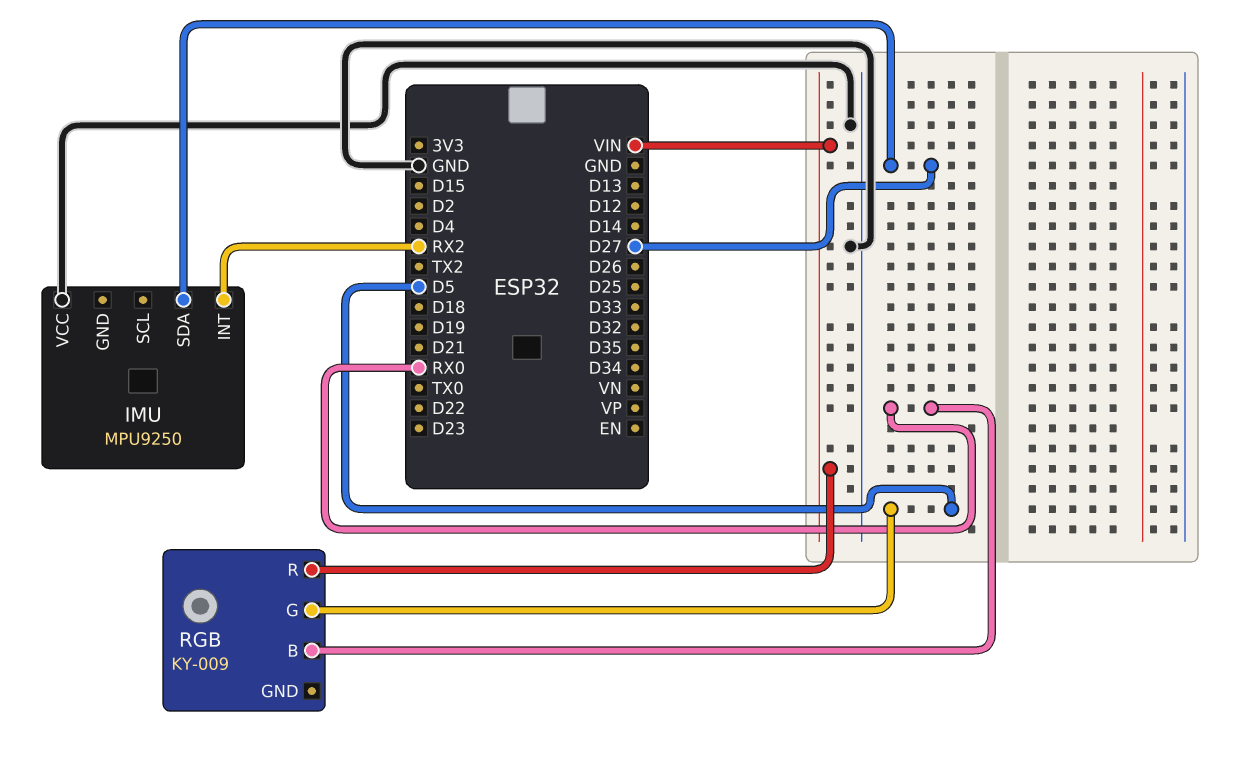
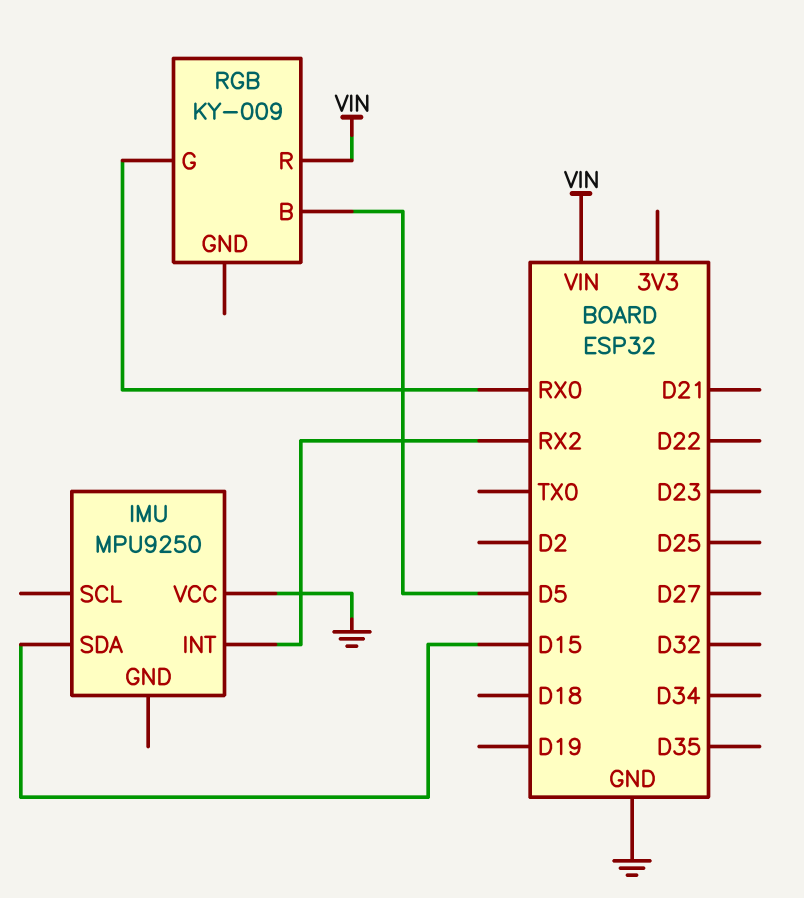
IMU pin SDA: D27 -> D15
RGB pin B: RX0 -> D5
RGB pin G: D5 -> RX0

